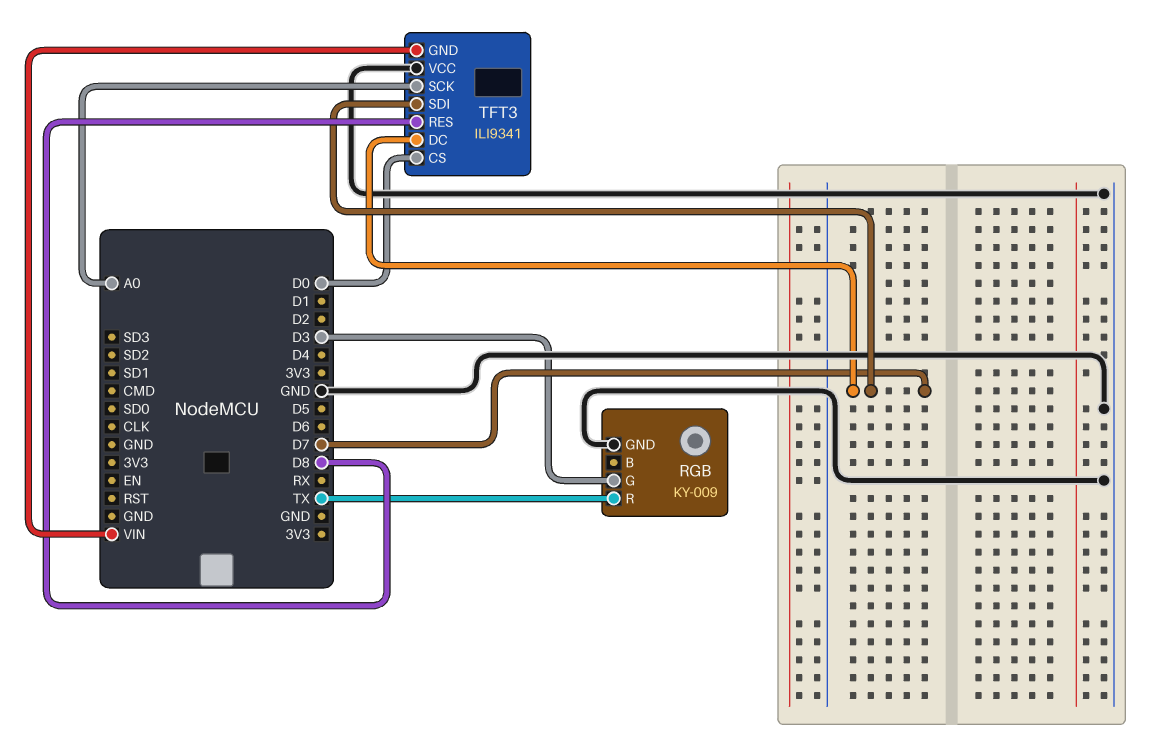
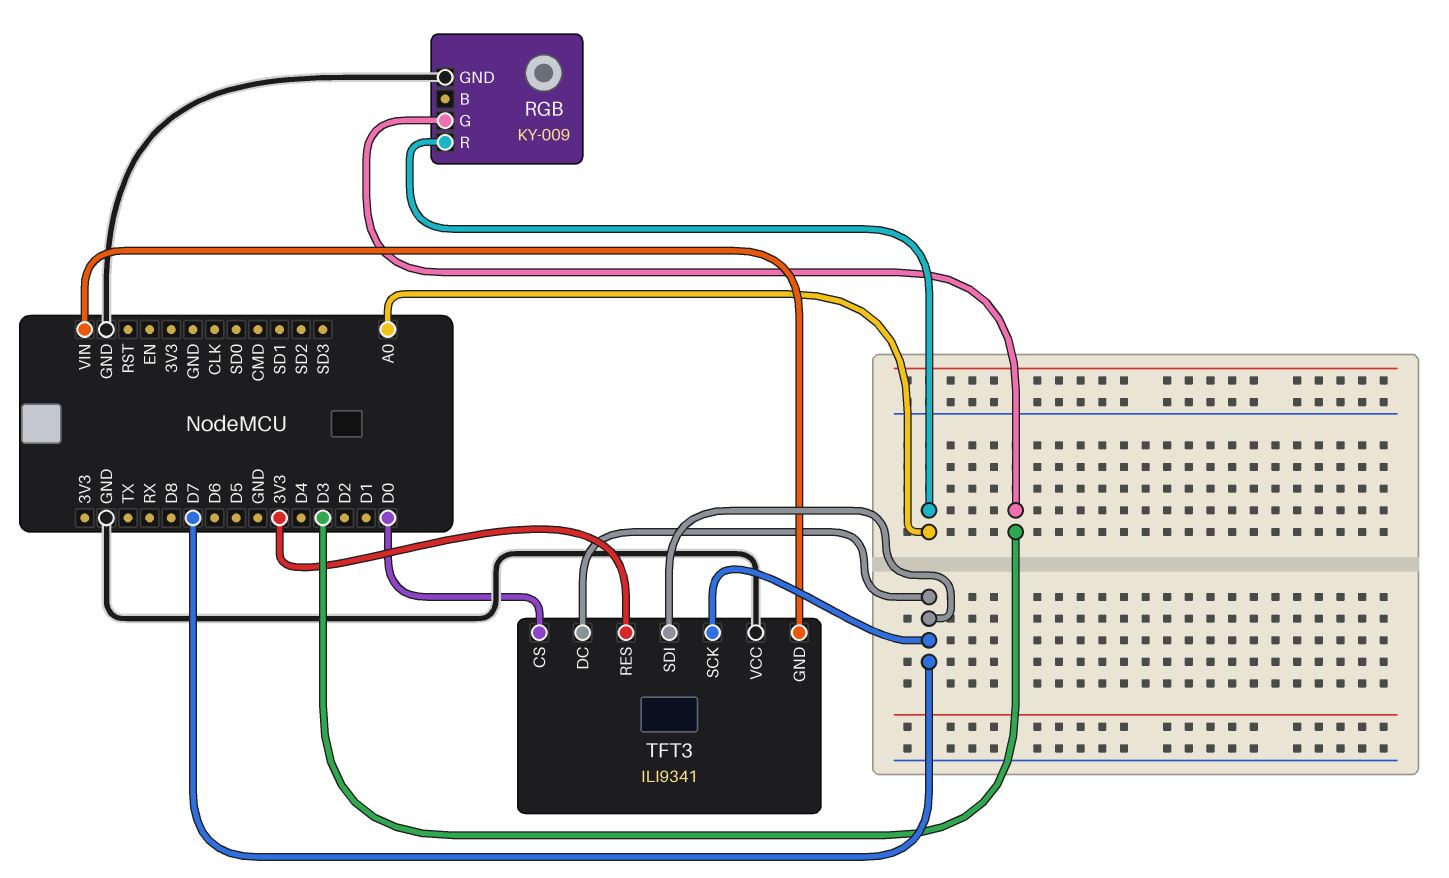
RGB pin R: TX -> A0
TFT3 pin RES: D8 -> 3V3
TFT3 pin SCK: A0 -> D7

